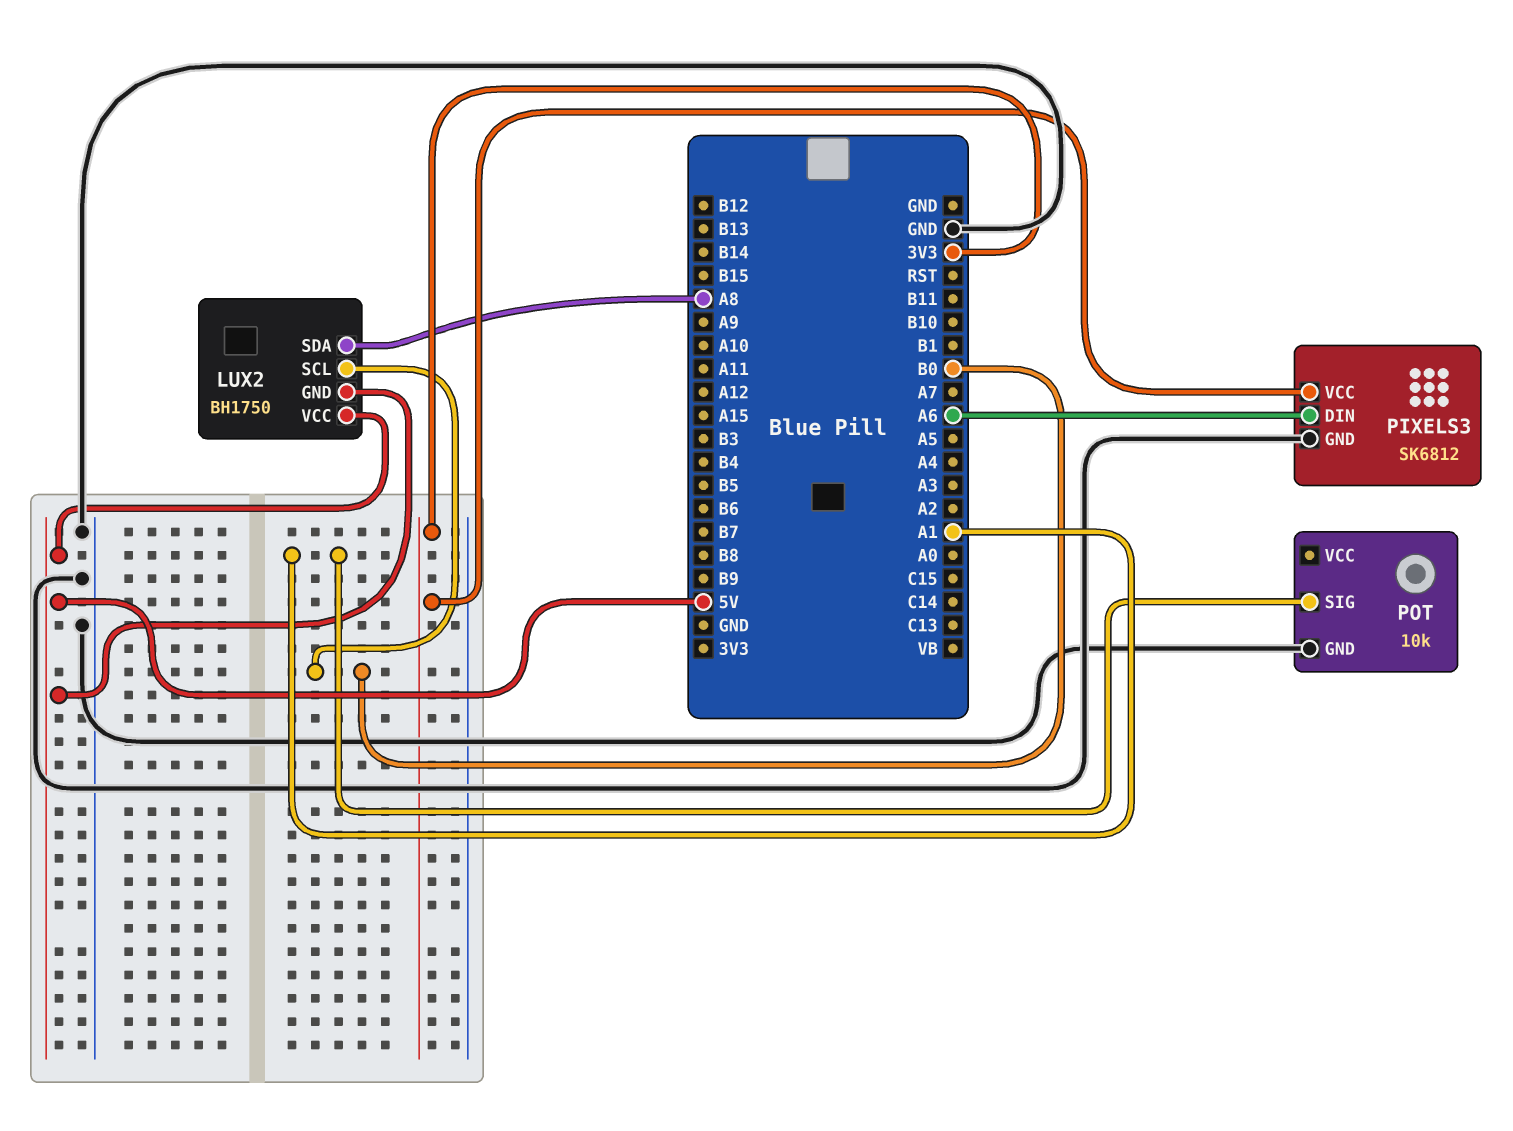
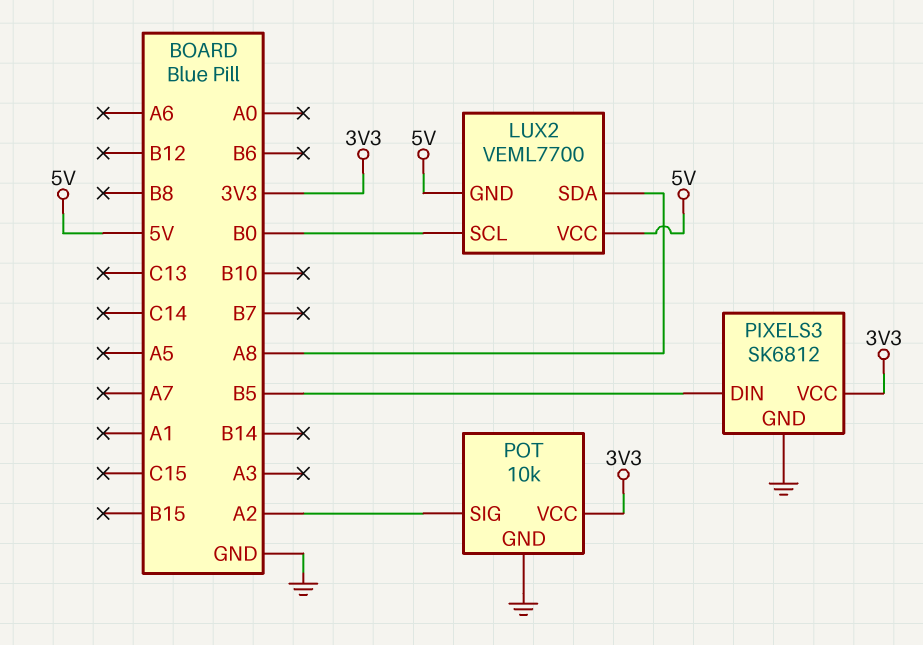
LUX2: BH1750 -> VEML7700
PIXELS3 pin DIN: A6 -> B5
POT pin SIG: A1 -> A2
POT pin VCC: none -> 3V3

